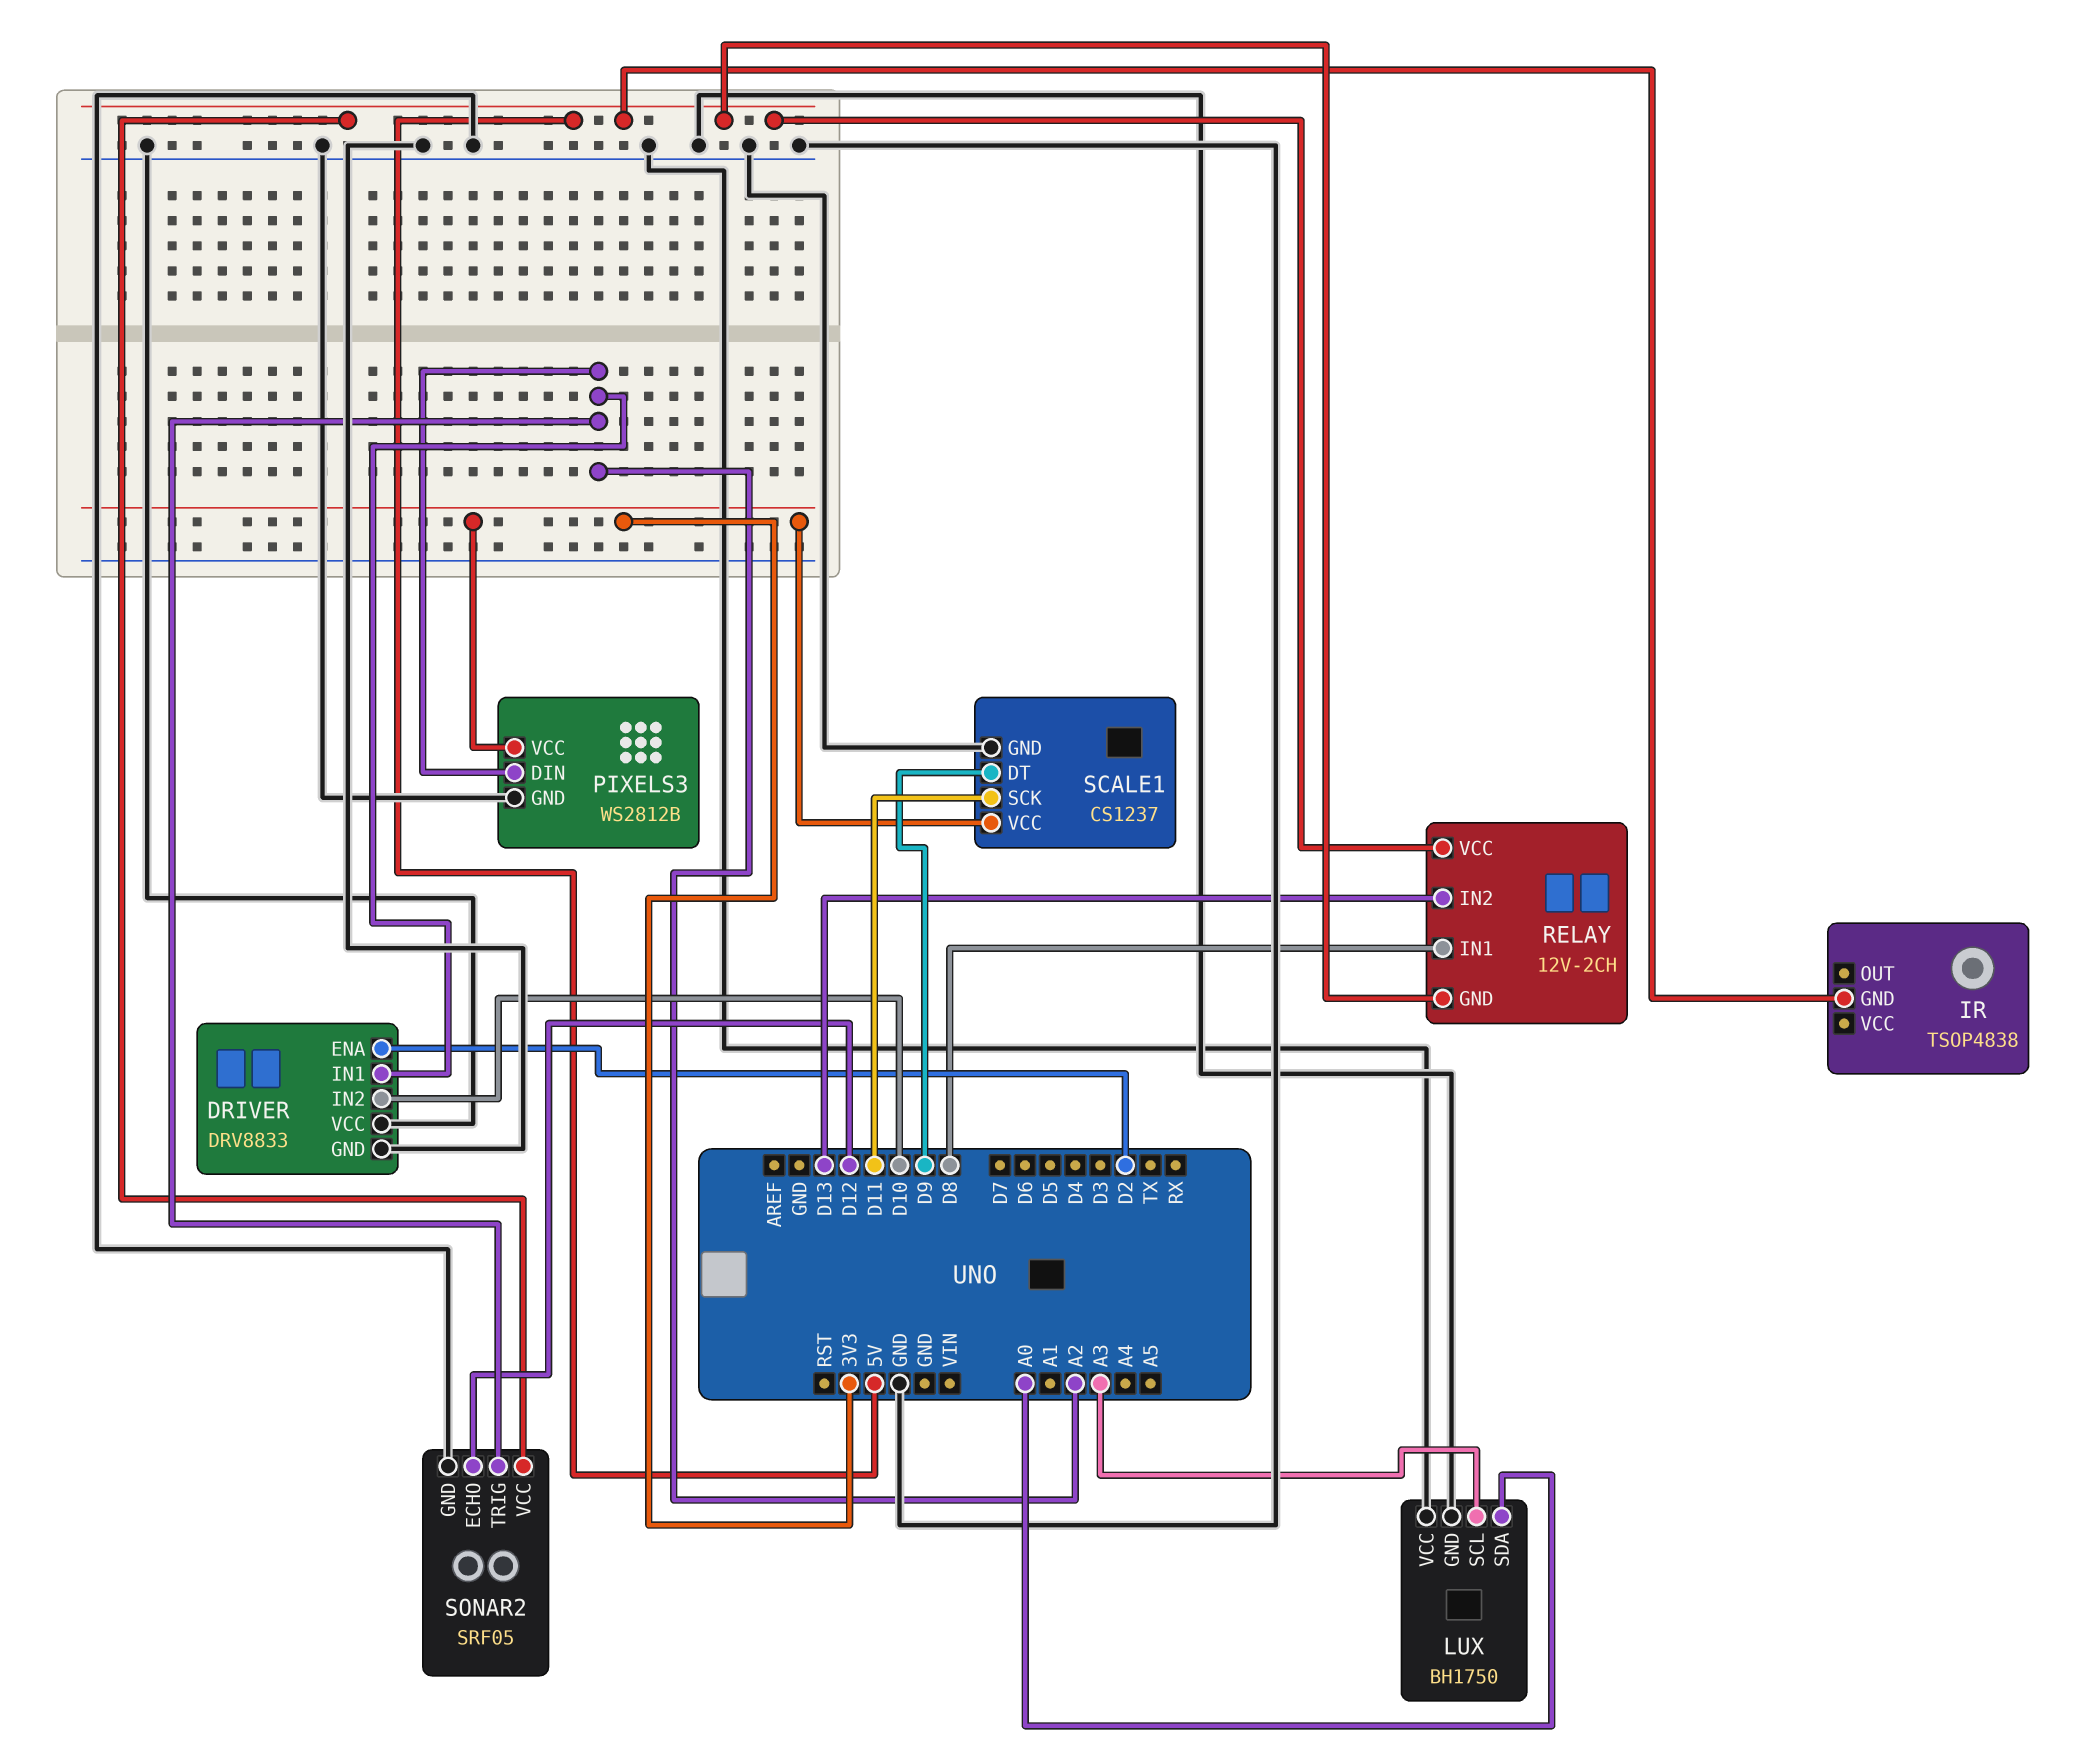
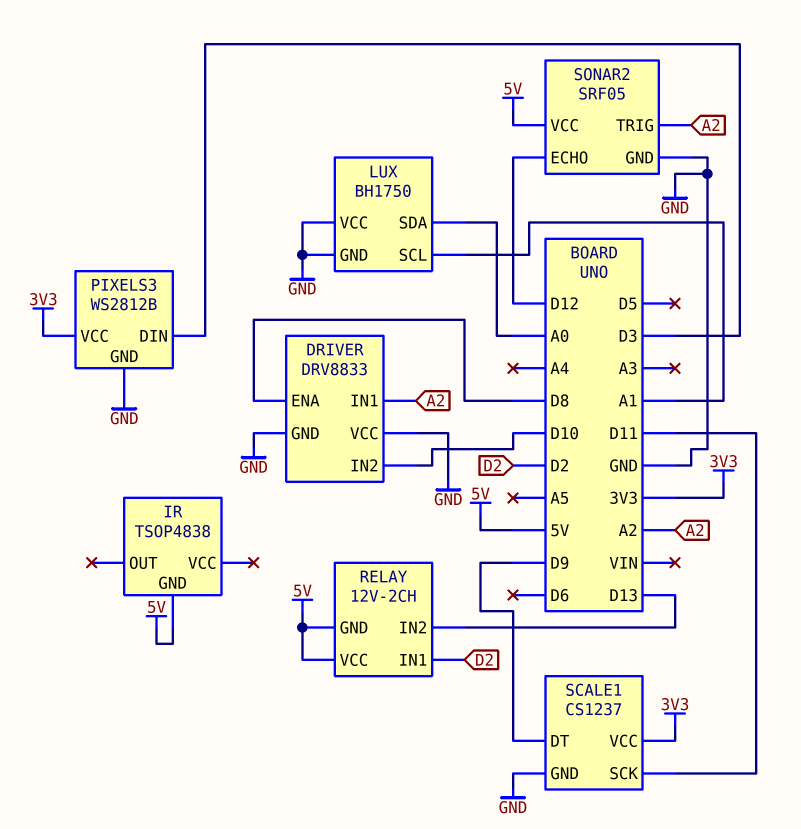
DRIVER pin ENA: D2 -> D8
LUX pin SCL: A3 -> A1
PIXELS3 pin DIN: A2 -> D3
RELAY pin IN1: D8 -> D2

